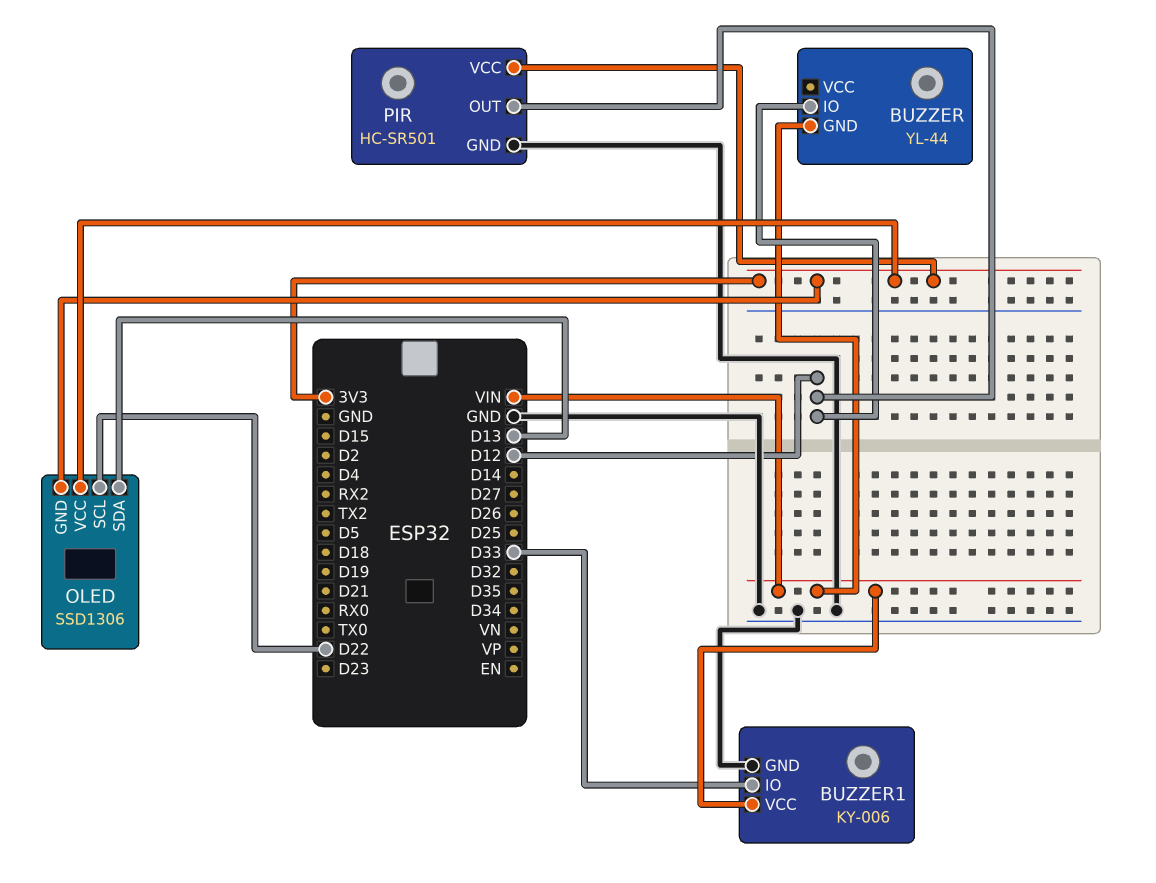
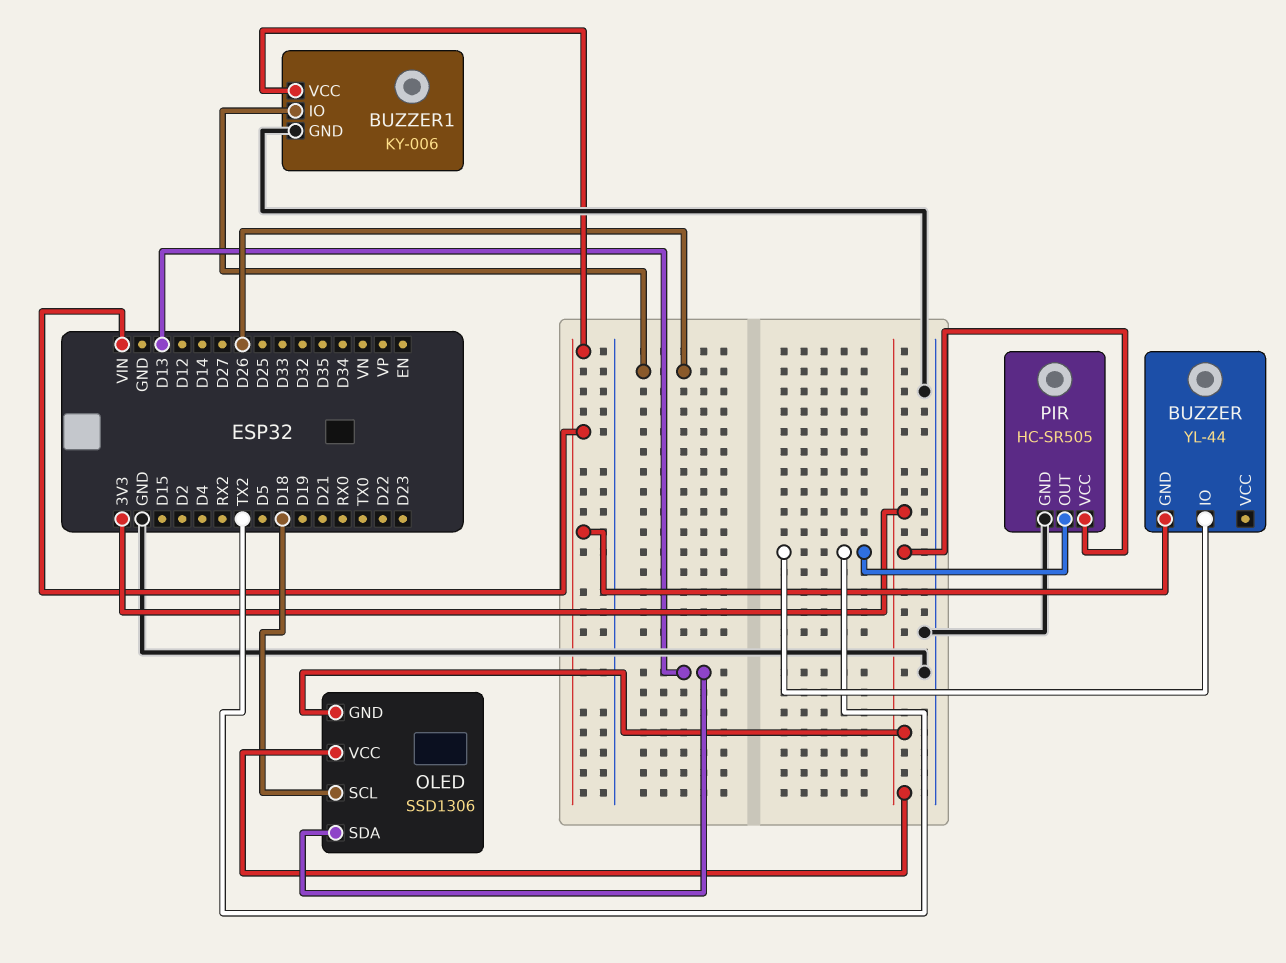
BUZZER pin IO: D12 -> TX2
BUZZER1 pin IO: D33 -> D26
OLED pin SCL: D22 -> D18
PIR: HC-SR501 -> HC-SR505
PIR pin OUT: D12 -> TX2

